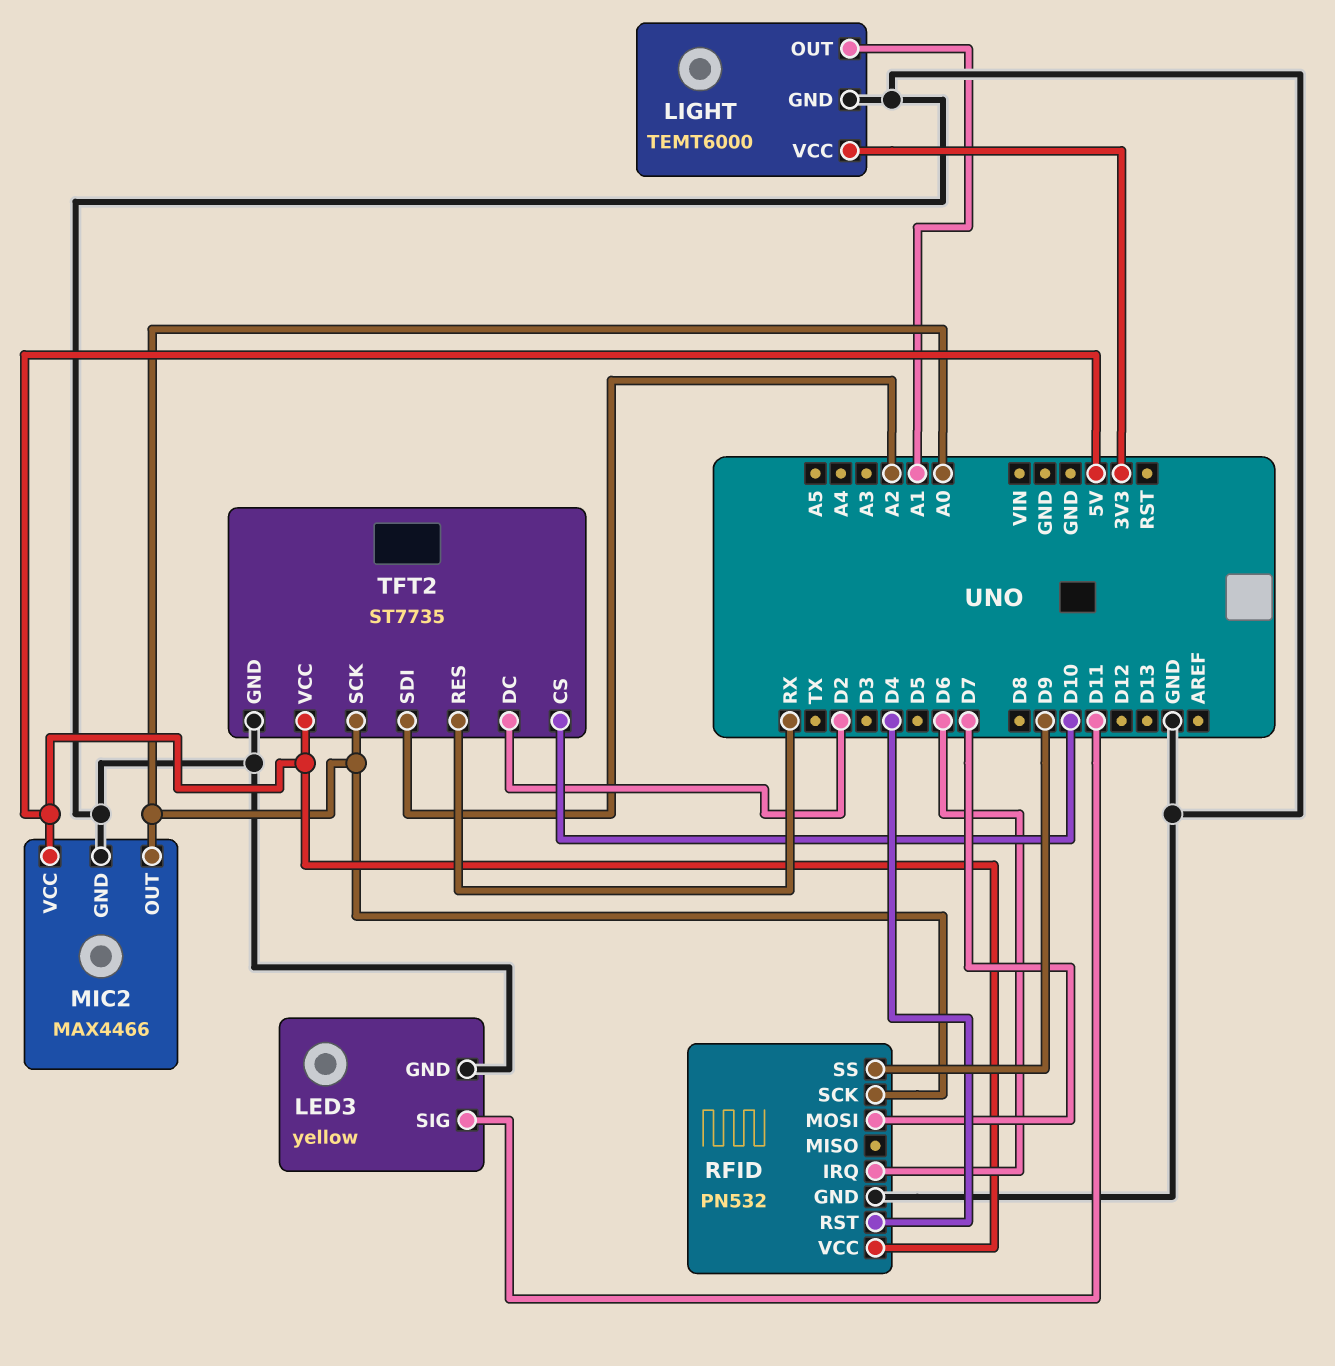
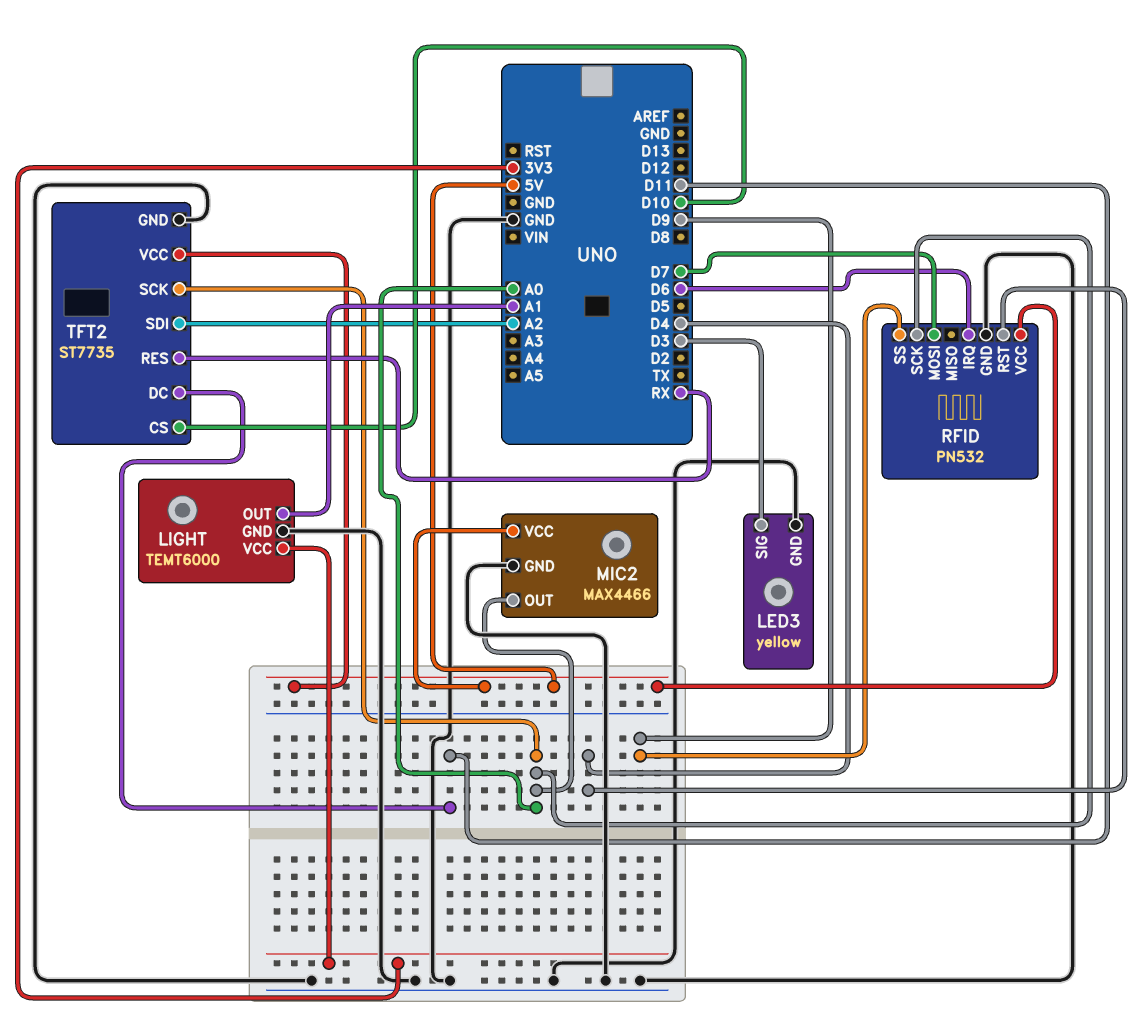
LED3 pin SIG: D11 -> D3
TFT2 pin DC: D2 -> D11

